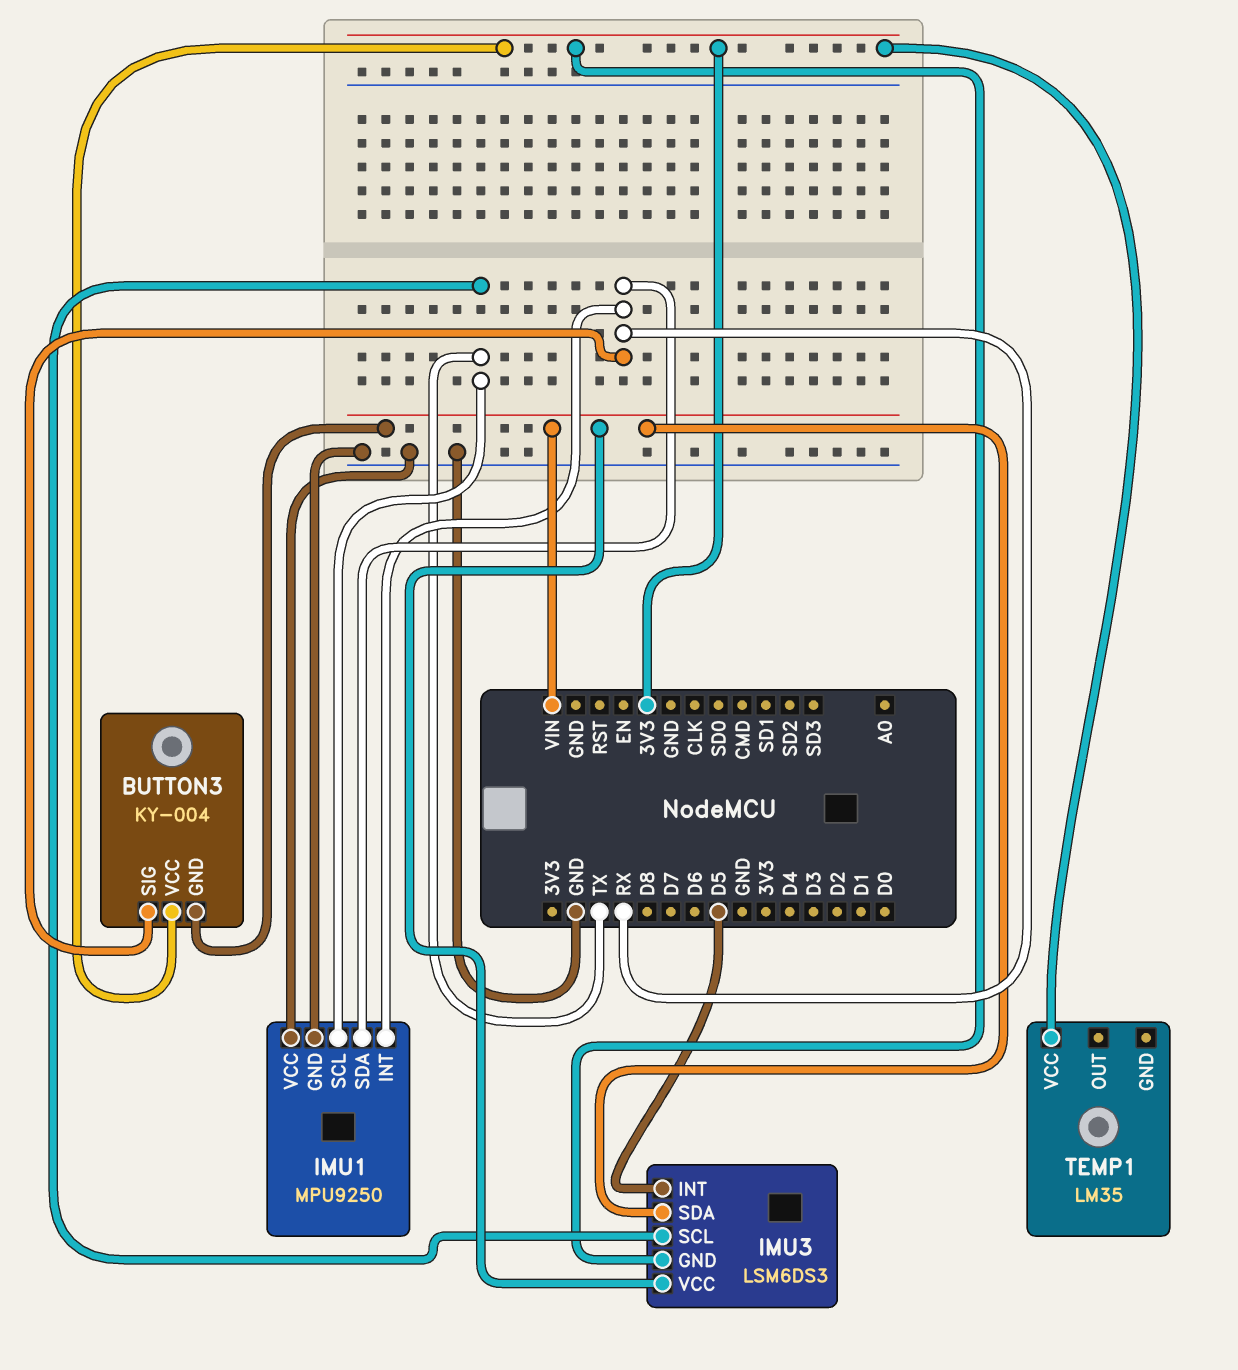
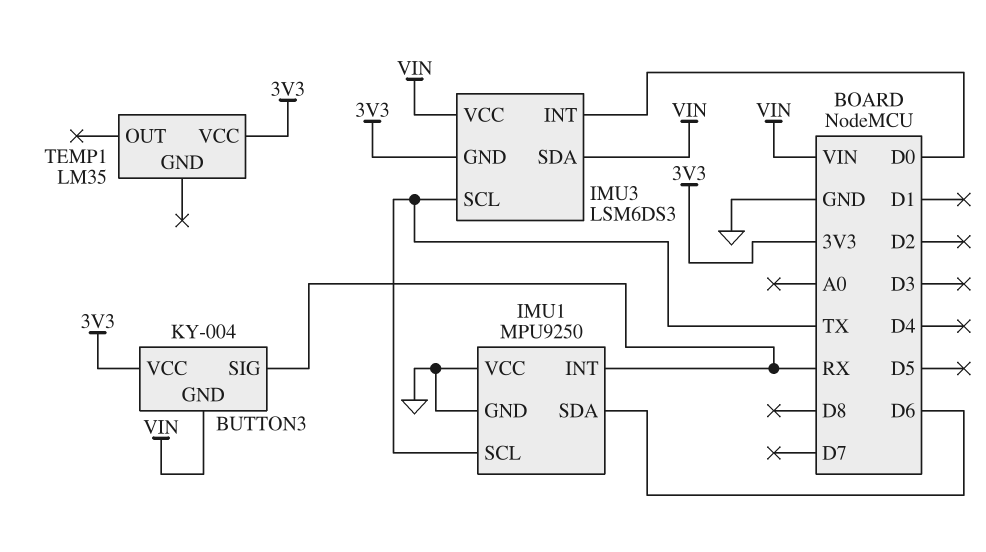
IMU1 pin SDA: RX -> D6
IMU3 pin INT: D5 -> D0

